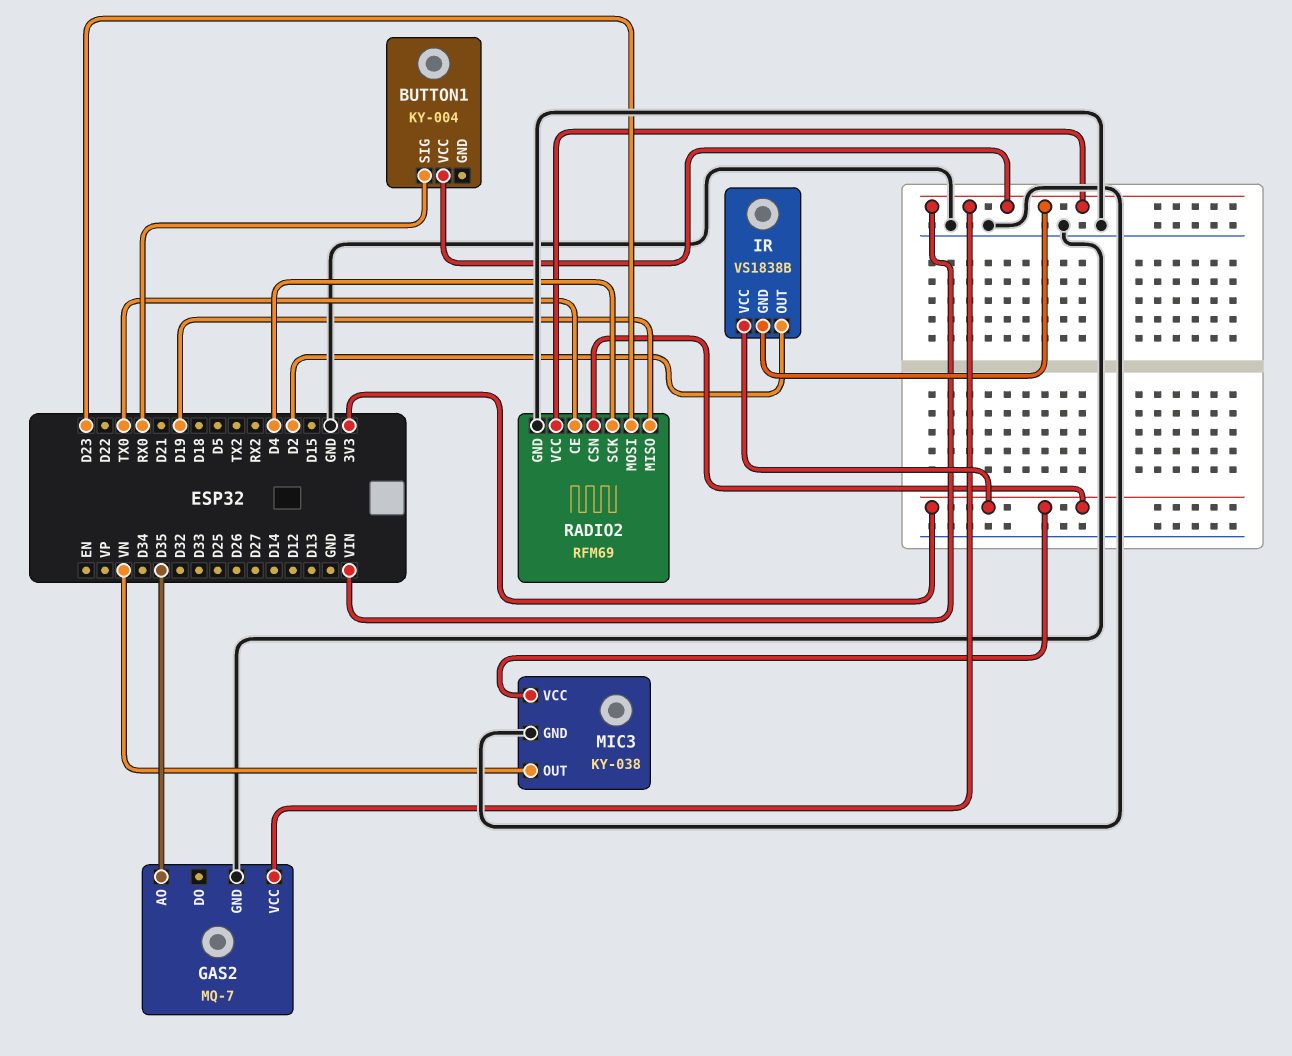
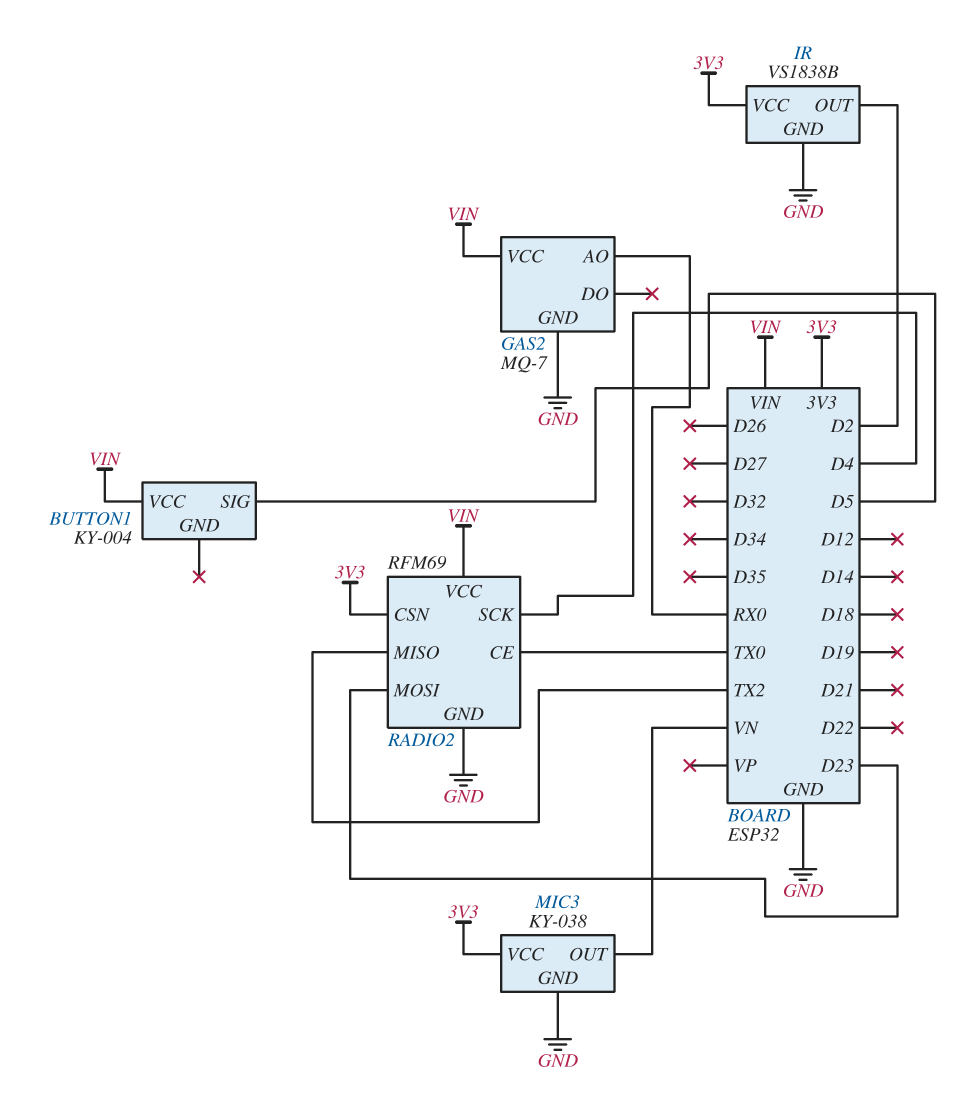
BUTTON1 pin SIG: RX0 -> D5
GAS2 pin AO: D35 -> RX0
IR pin GND: VIN -> GND
RADIO2 pin MISO: D19 -> TX2

